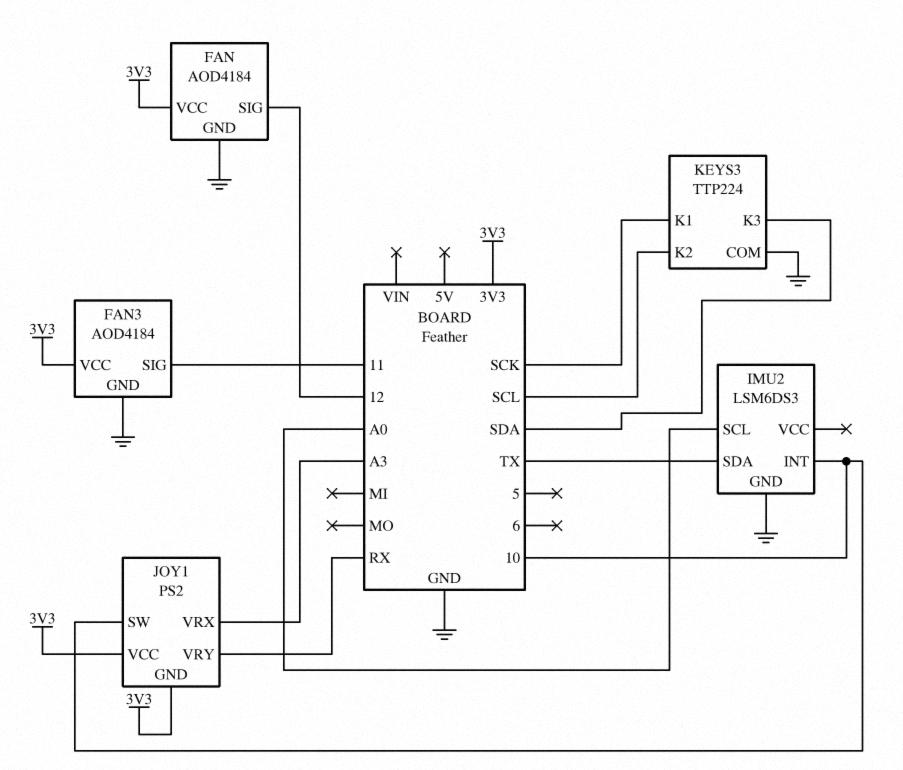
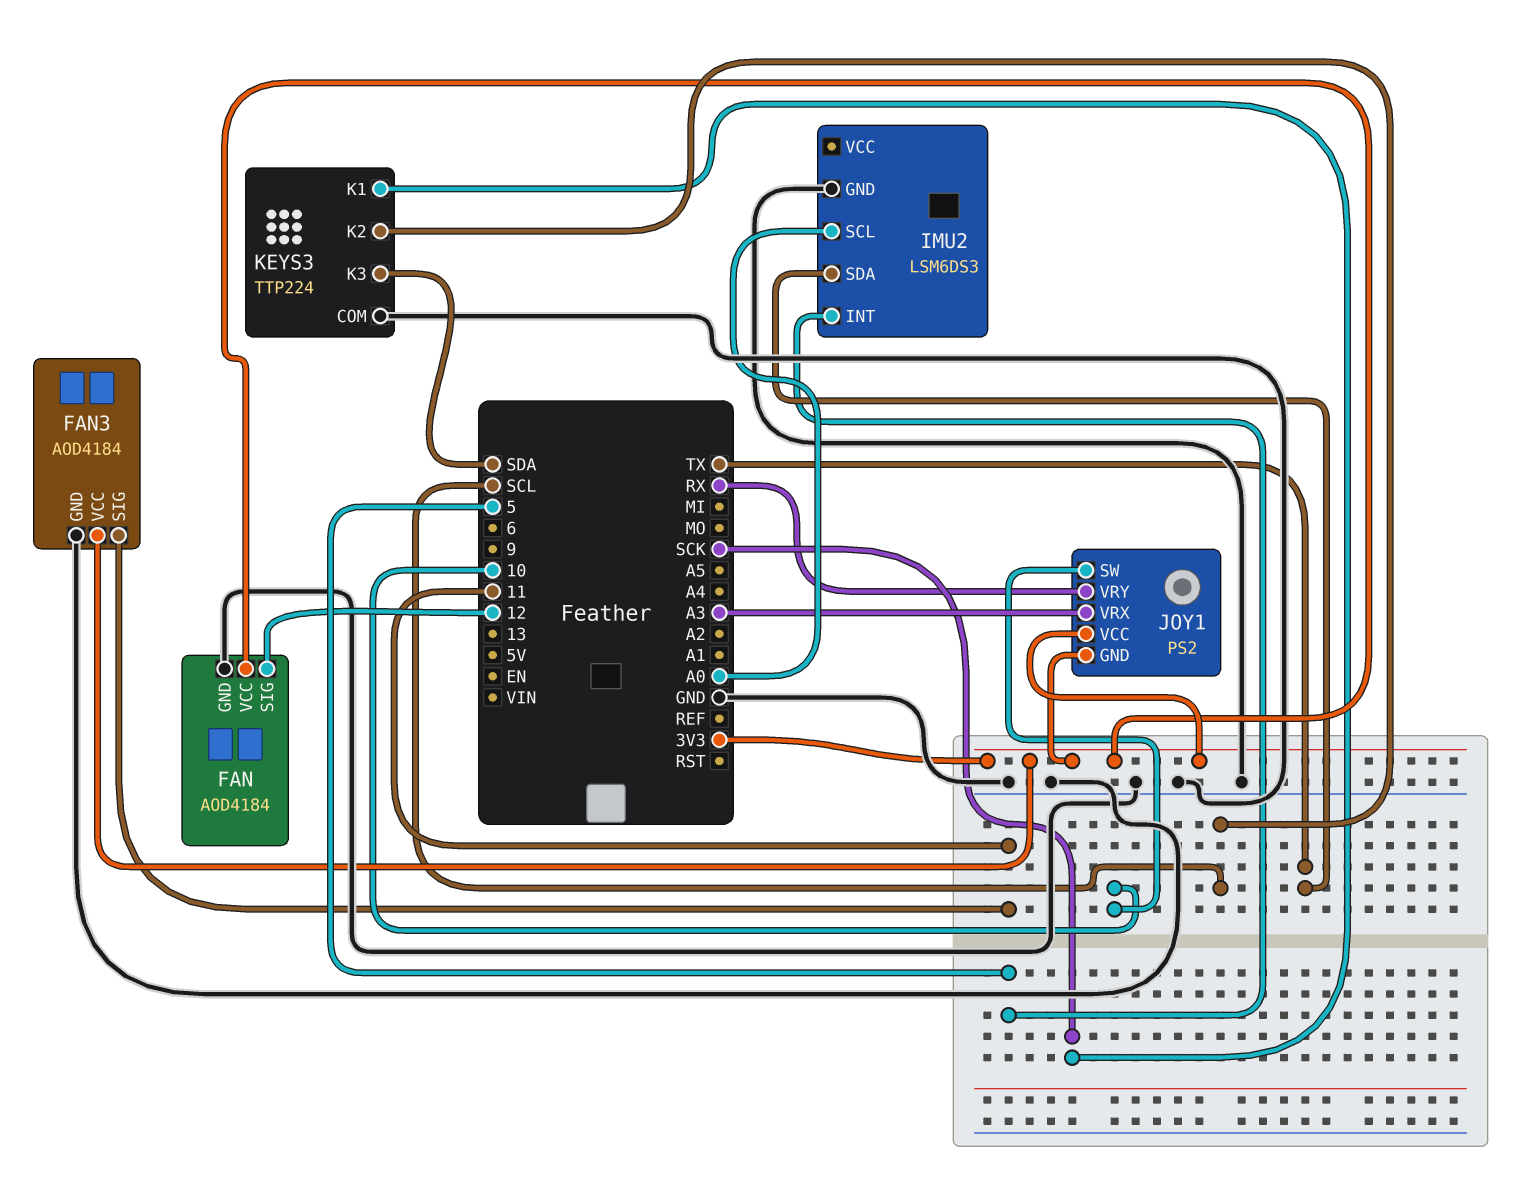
IMU2 pin INT: 10 -> 5

